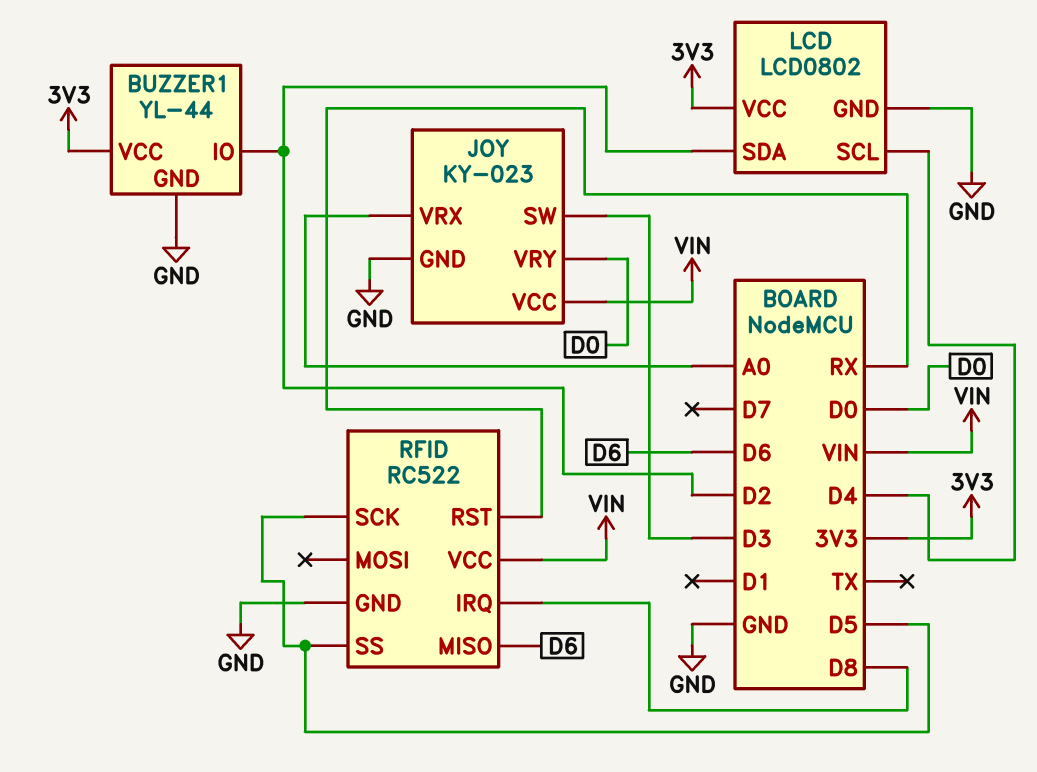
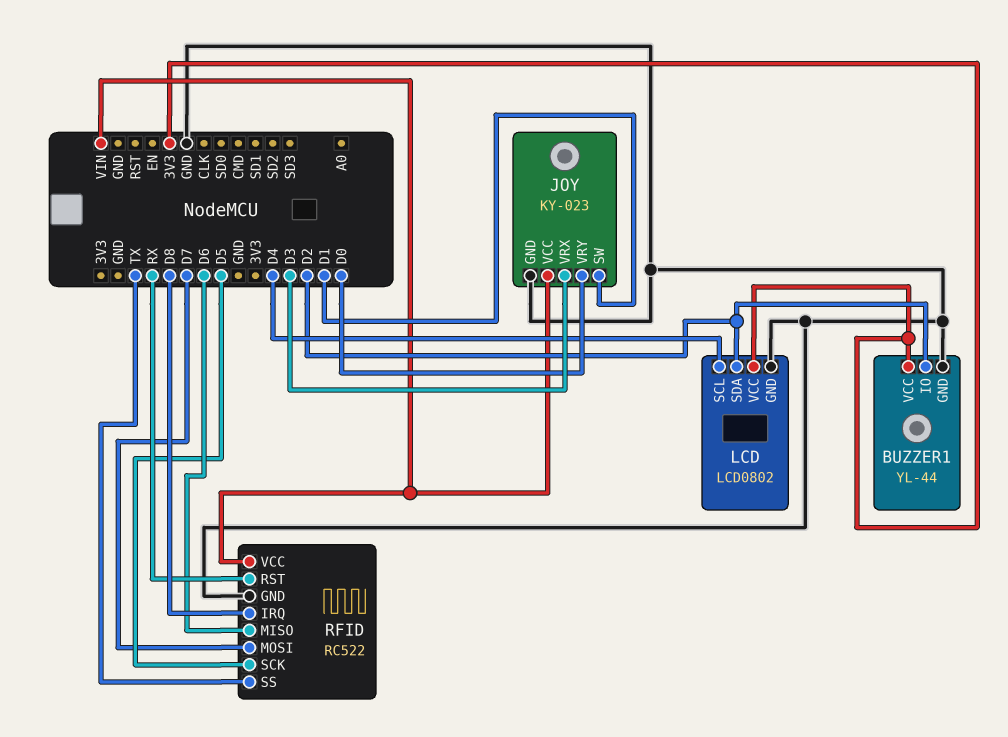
JOY pin SW: D3 -> D1
JOY pin VRX: A0 -> D3
RFID pin MOSI: none -> D7
RFID pin SS: D5 -> TX

